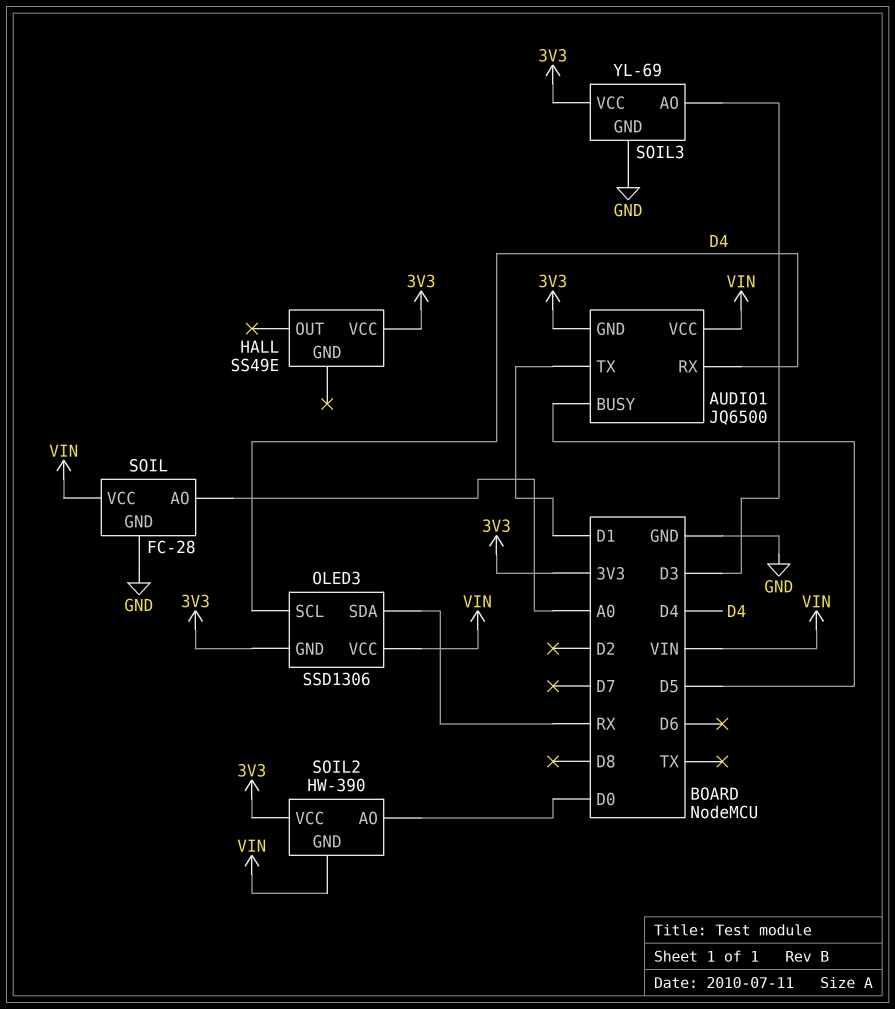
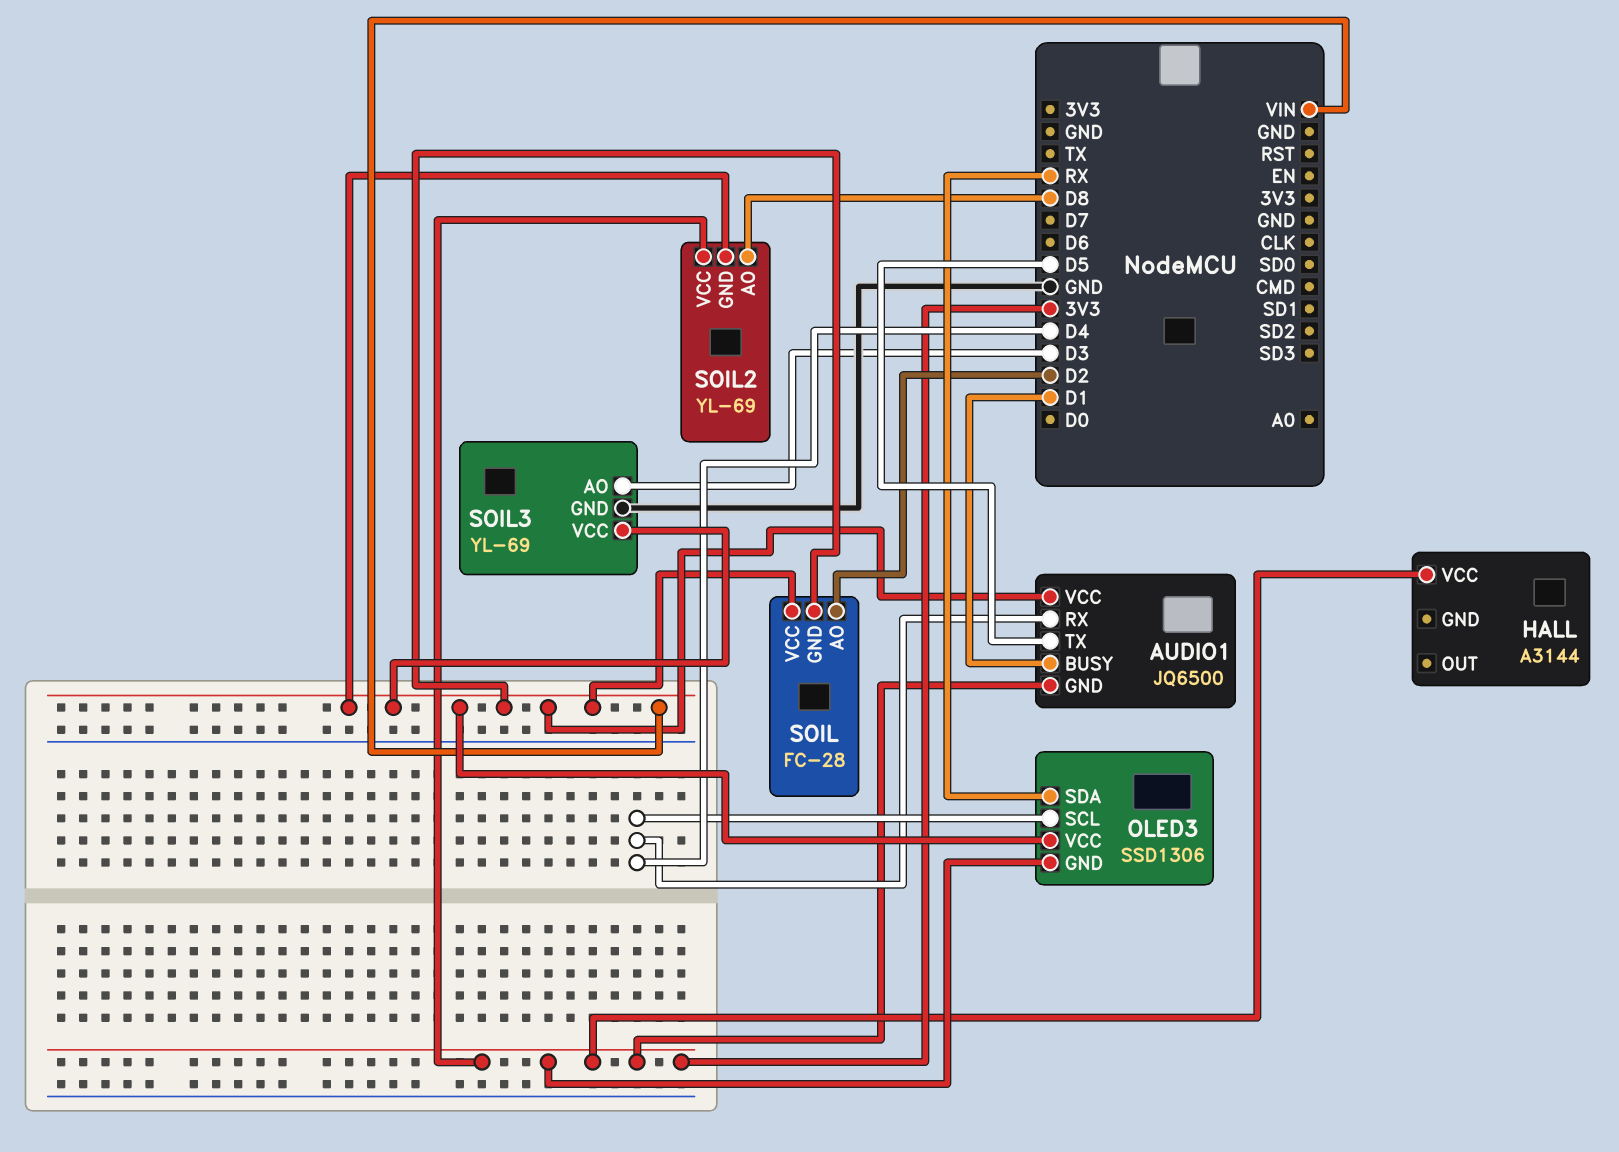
AUDIO1 pin BUSY: D5 -> D1
AUDIO1 pin TX: D1 -> D5
HALL: SS49E -> A3144
SOIL pin AO: A0 -> D2
SOIL pin GND: GND -> VIN
SOIL2: HW-390 -> YL-69
SOIL2 pin AO: D0 -> D8
SOIL3 pin VCC: 3V3 -> VIN

